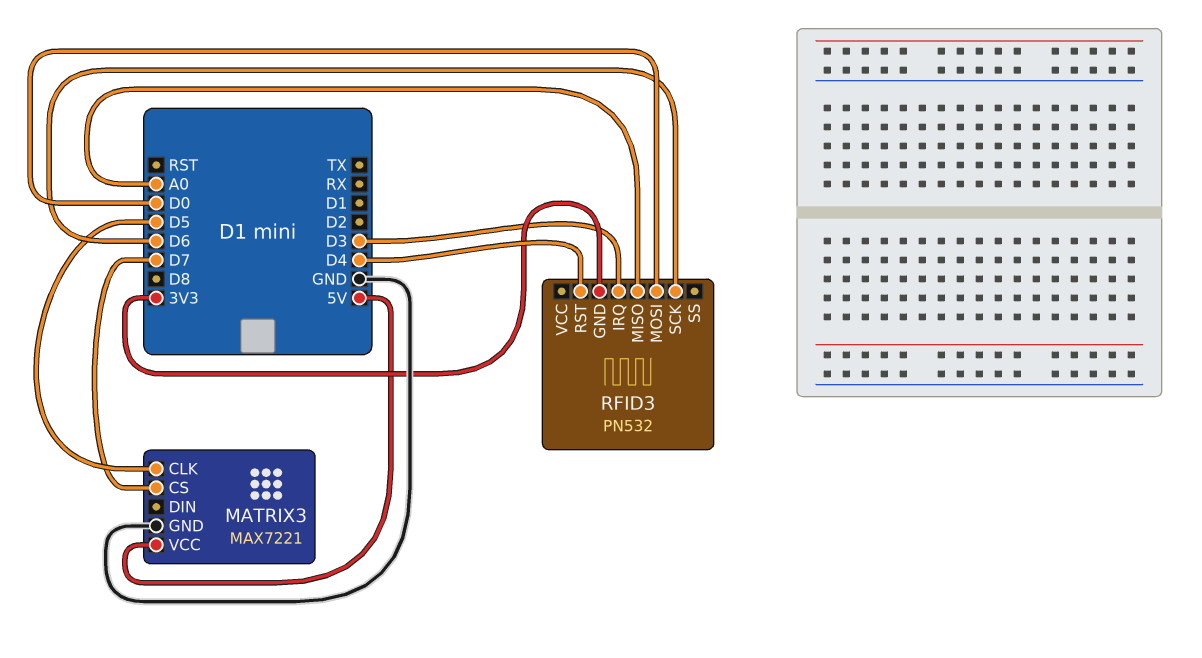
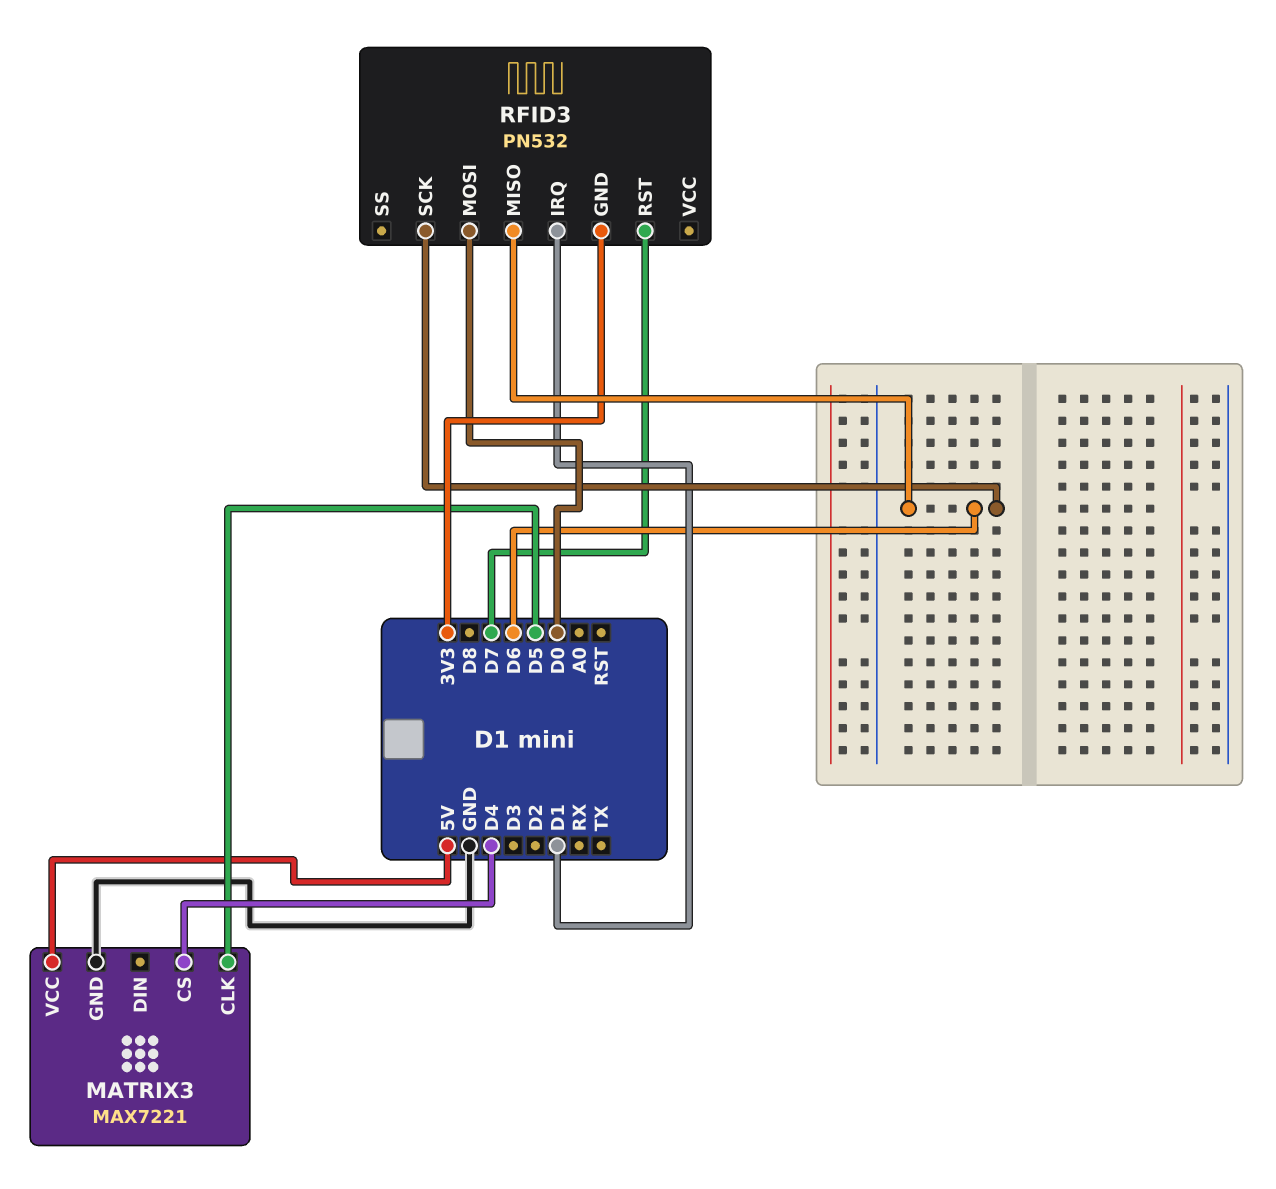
MATRIX3 pin CS: D7 -> D4
RFID3 pin IRQ: D3 -> D1
RFID3 pin MISO: A0 -> D6
RFID3 pin RST: D4 -> D7

